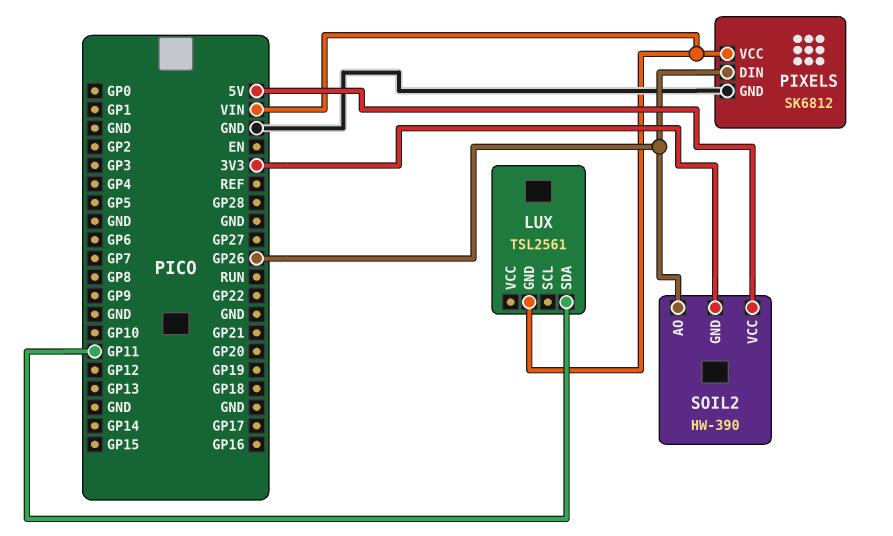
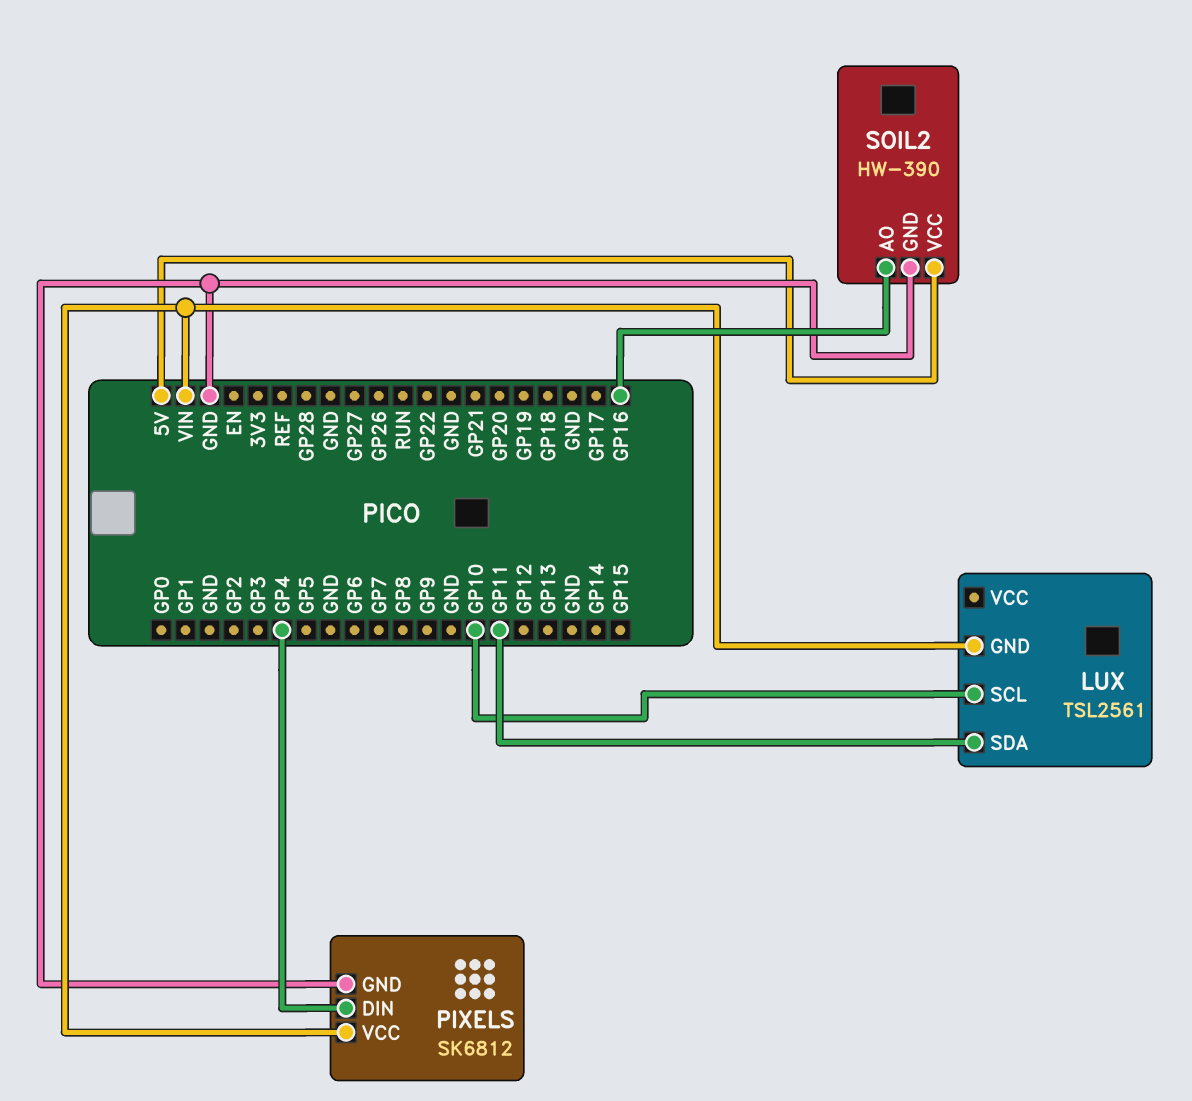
LUX pin SCL: none -> GP10
PIXELS pin DIN: GP26 -> GP4
SOIL2 pin AO: GP26 -> GP16
SOIL2 pin GND: 3V3 -> GND

